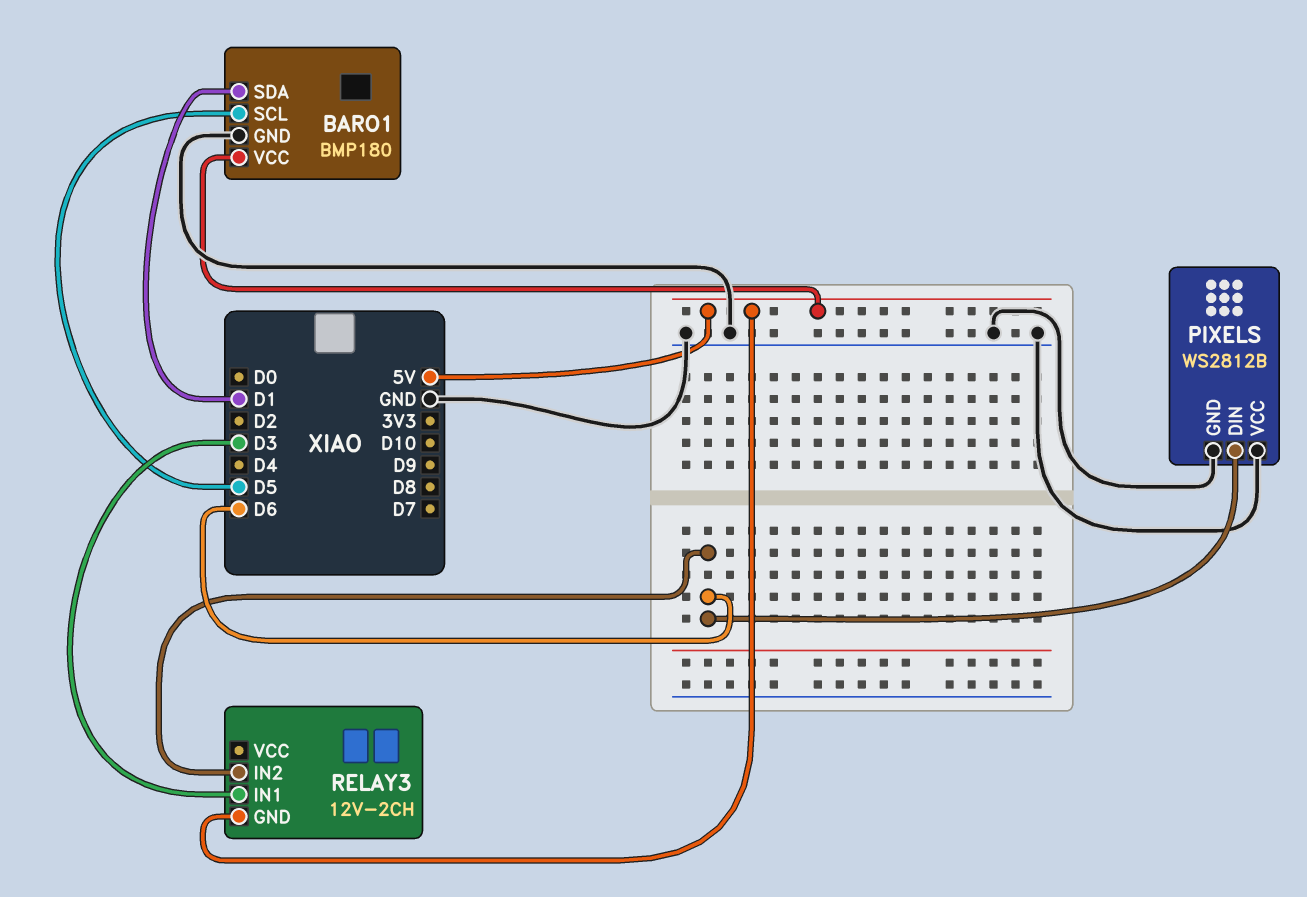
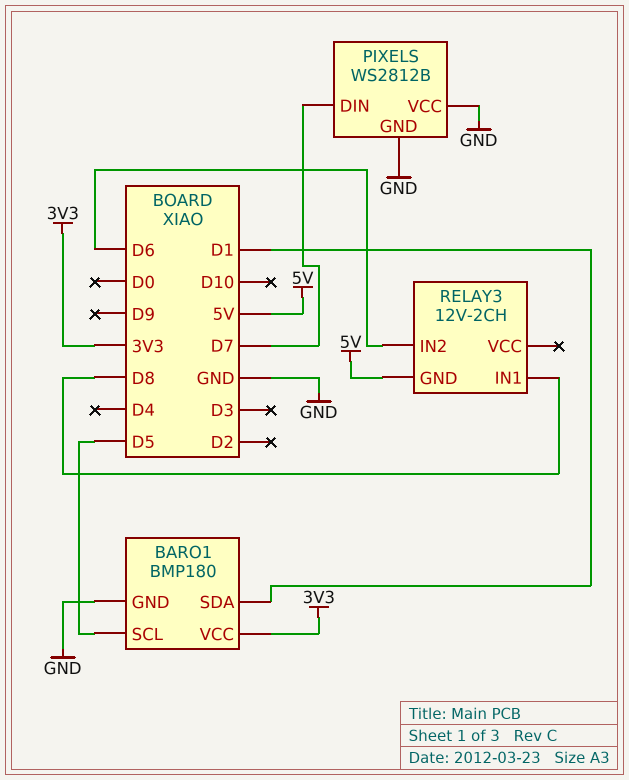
BARO1 pin VCC: 5V -> 3V3
PIXELS pin DIN: D6 -> D7
RELAY3 pin IN1: D3 -> D8

